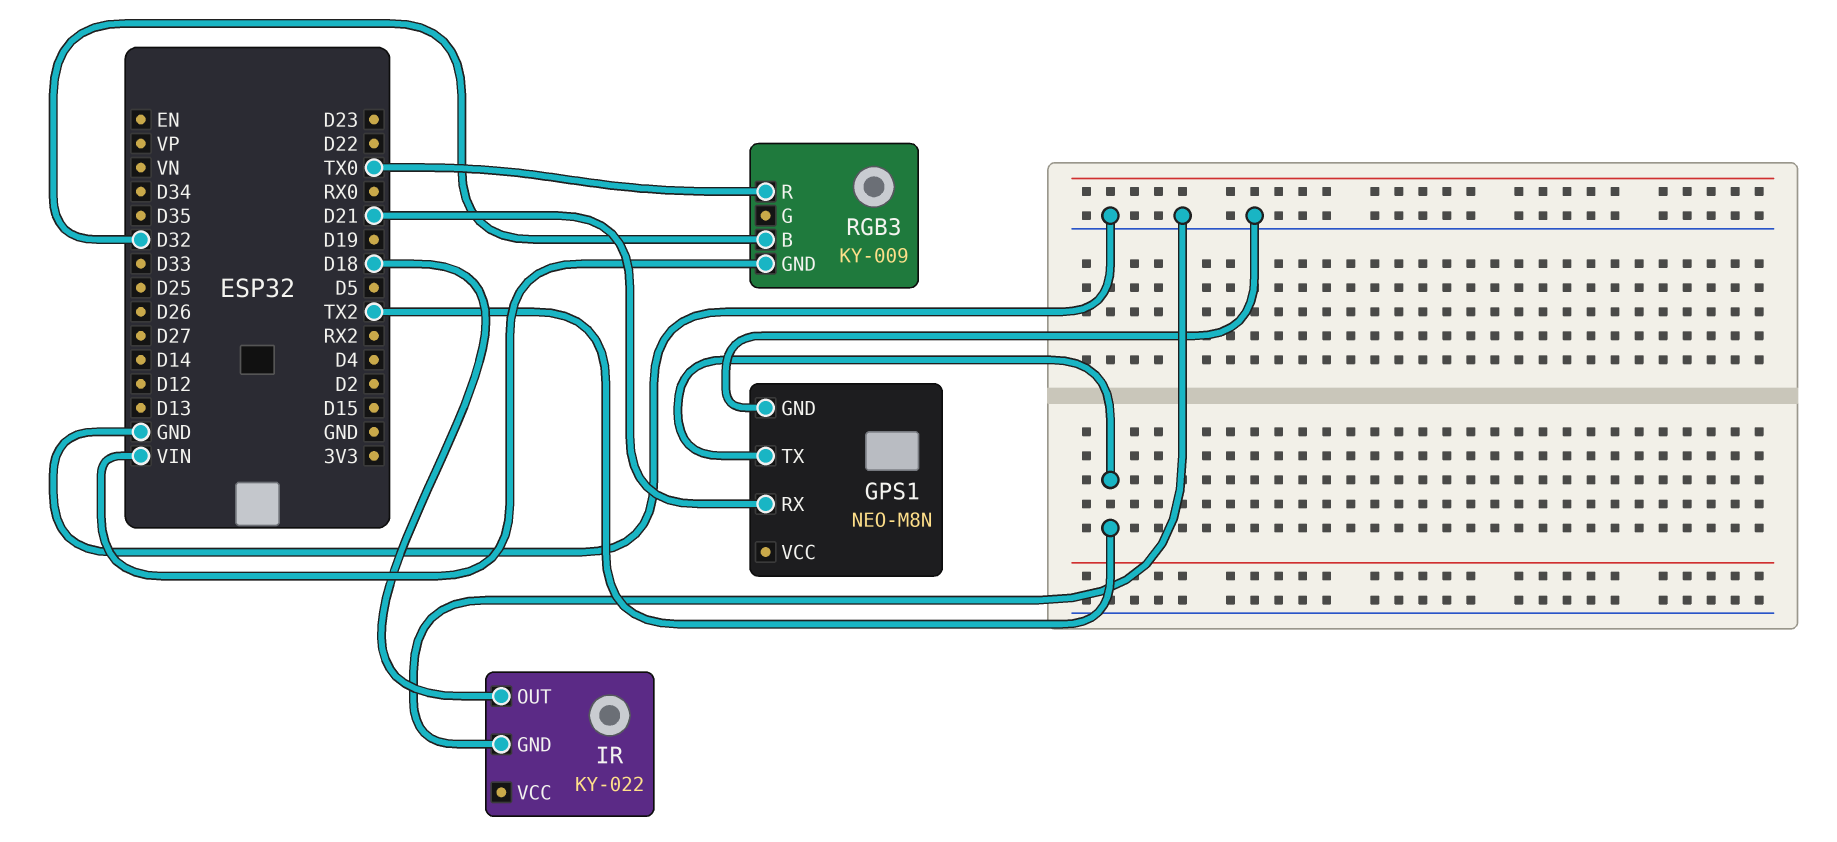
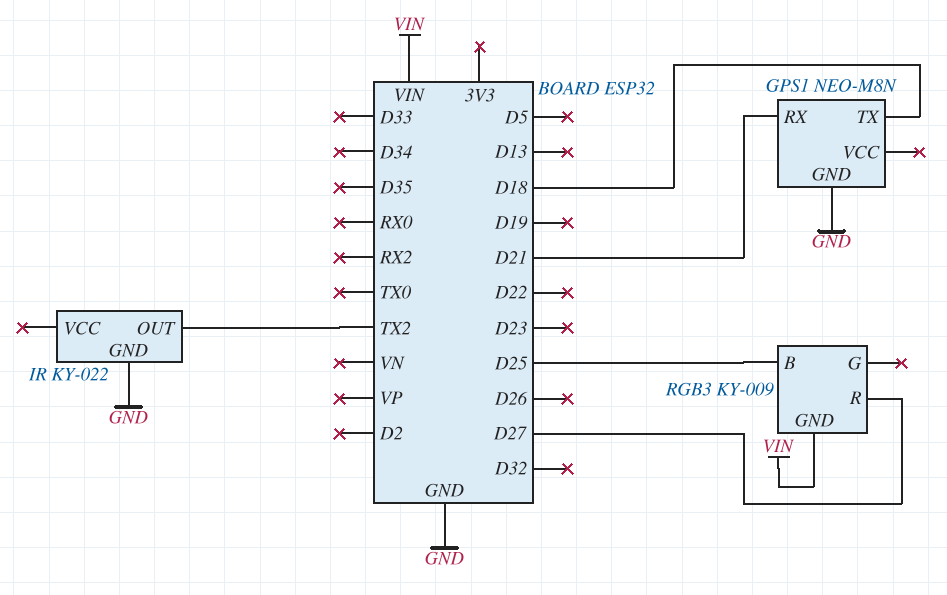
GPS1 pin TX: TX2 -> D18
IR pin OUT: D18 -> TX2
RGB3 pin B: D32 -> D25
RGB3 pin R: TX0 -> D27

